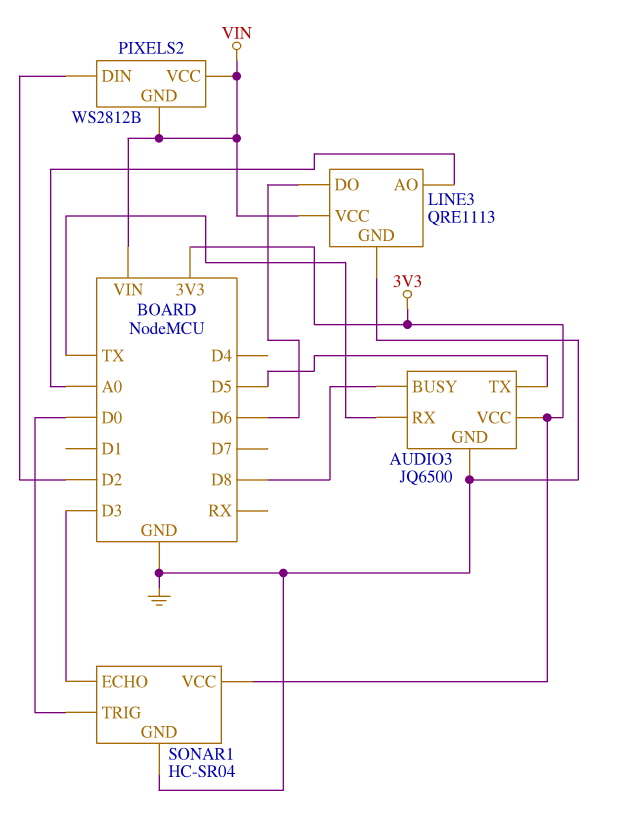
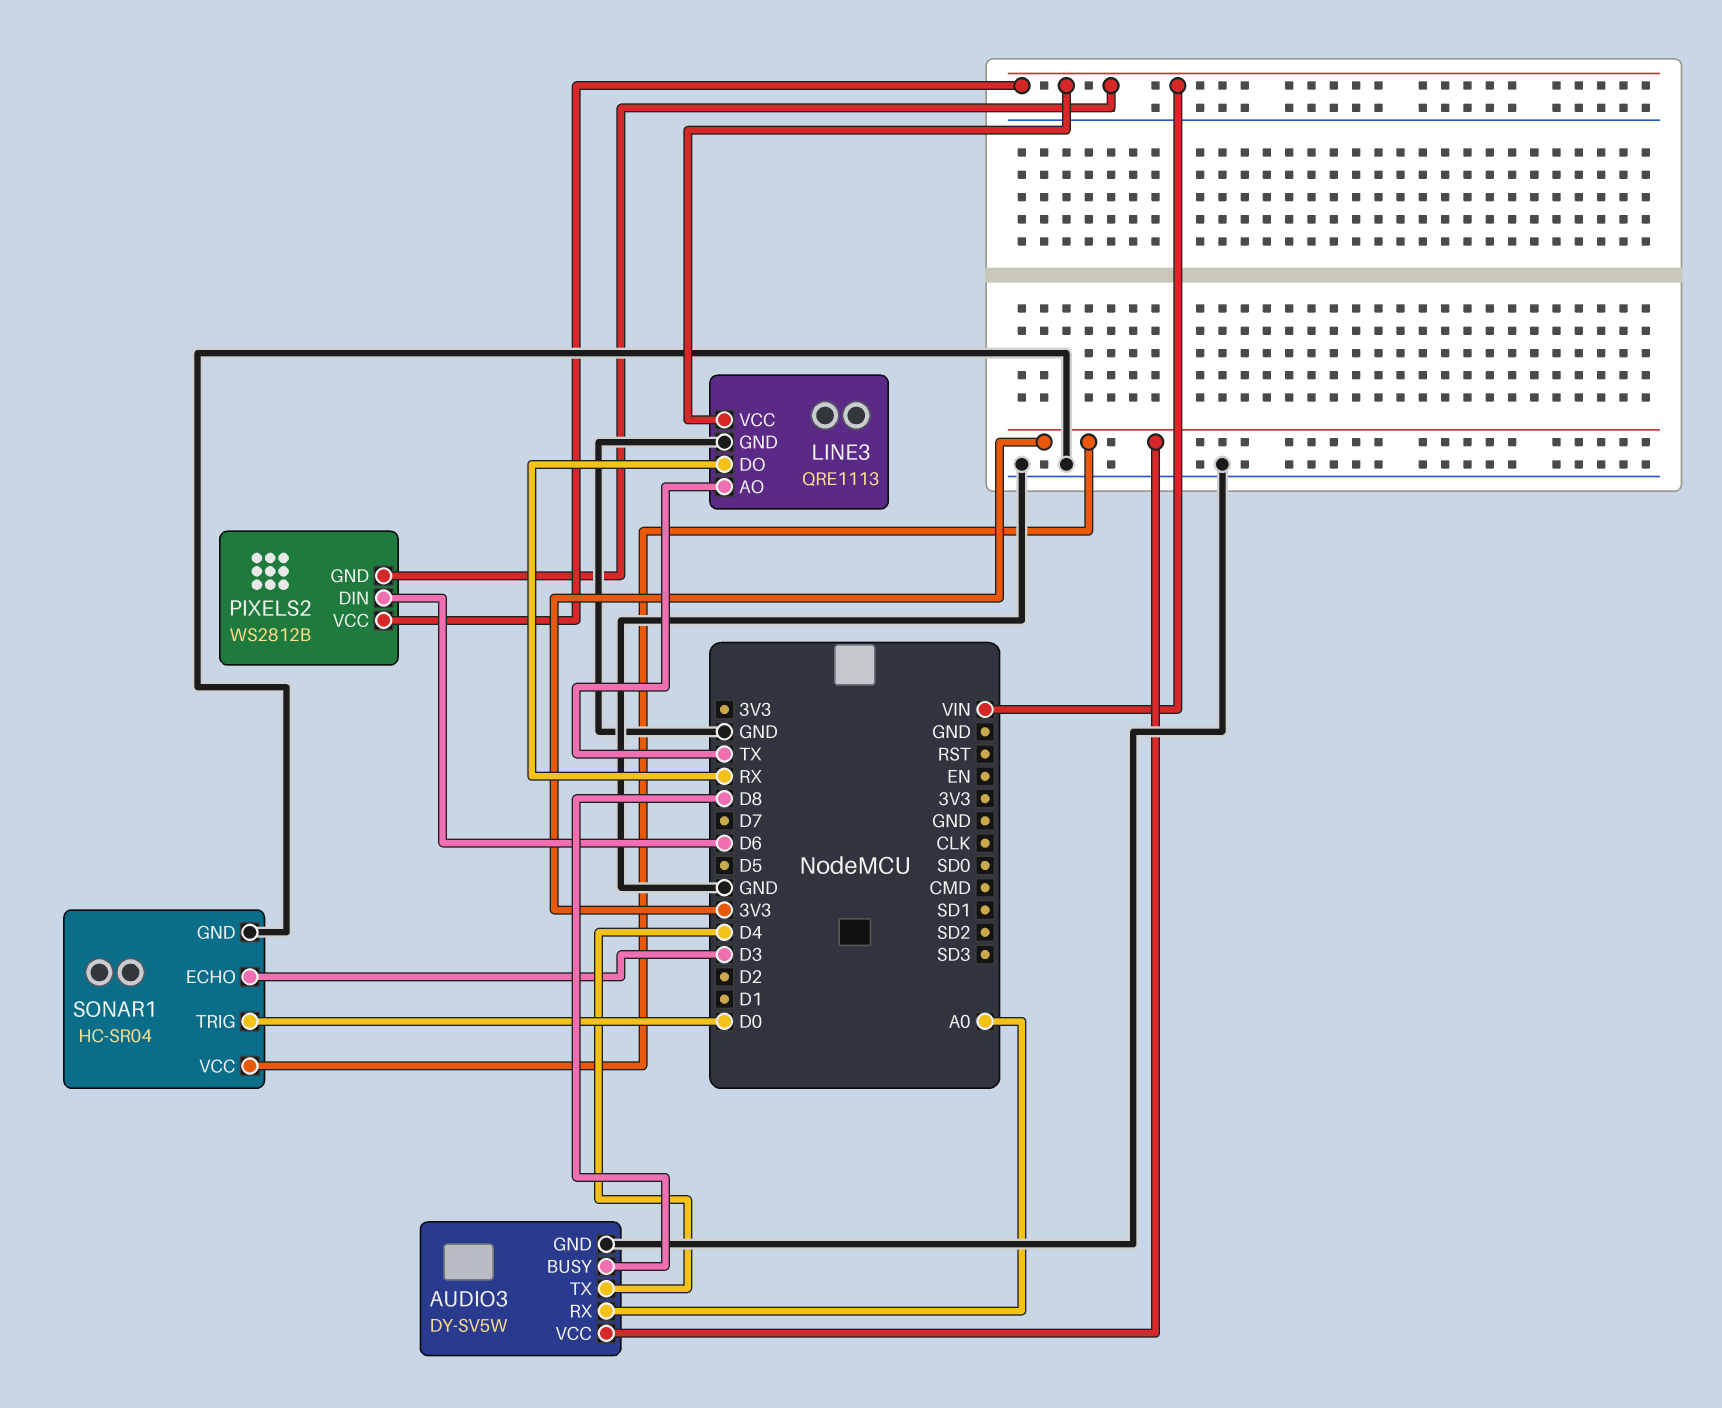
AUDIO3: JQ6500 -> DY-SV5W
AUDIO3 pin RX: TX -> A0
AUDIO3 pin TX: D5 -> D4
LINE3 pin AO: A0 -> TX
LINE3 pin DO: D6 -> RX
PIXELS2 pin DIN: D2 -> D6

